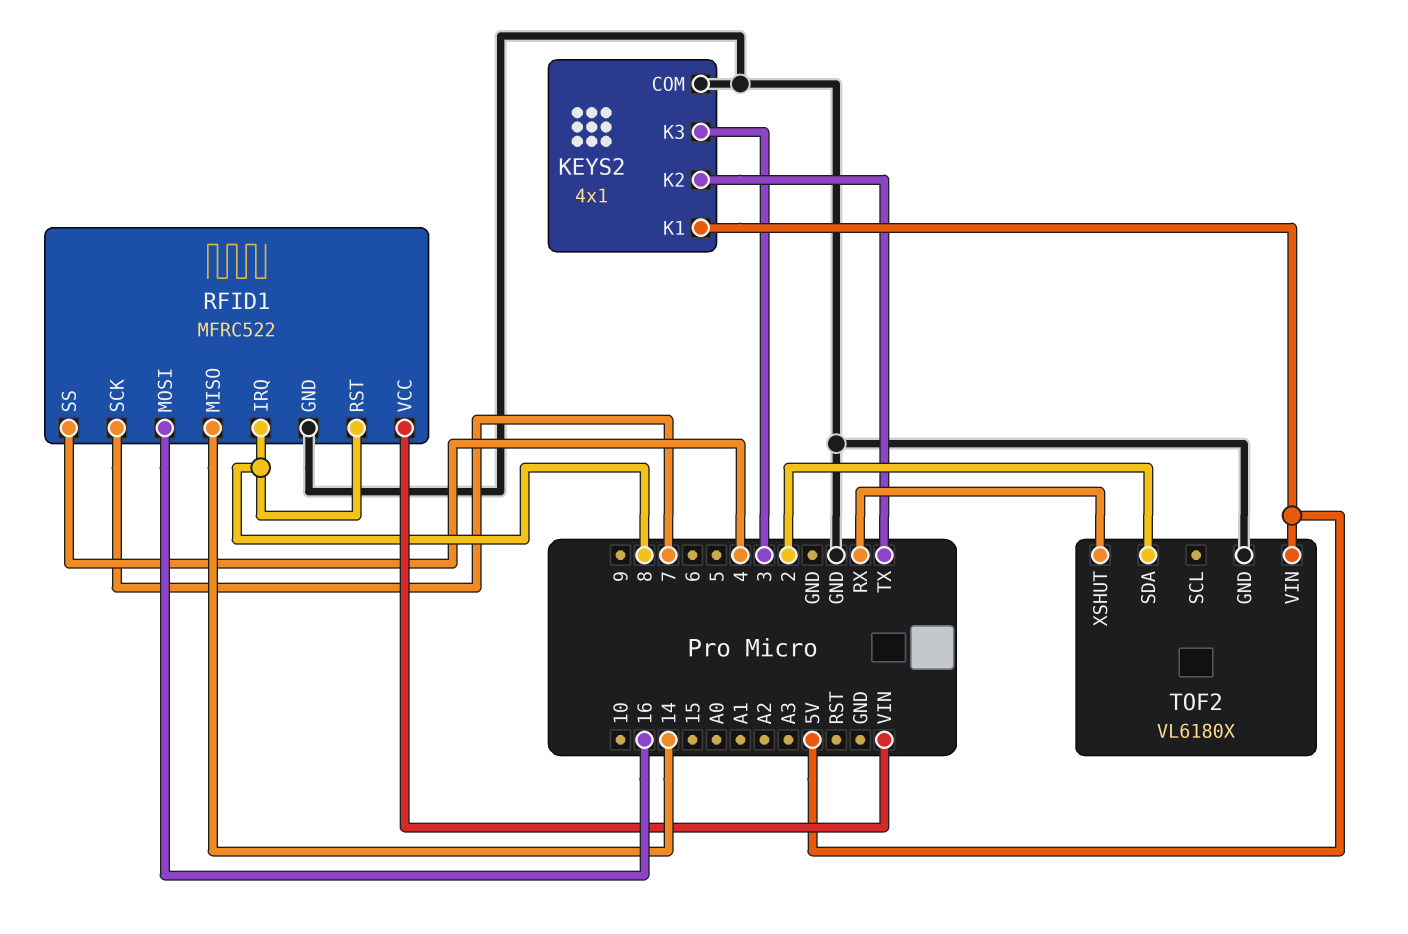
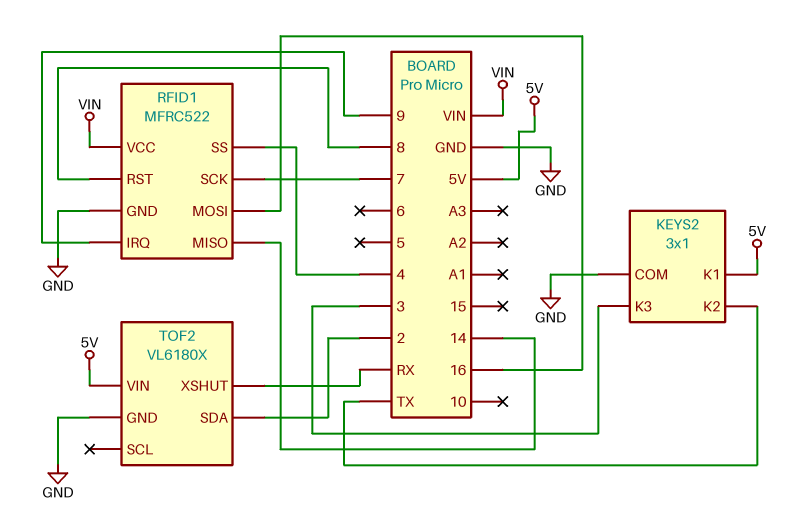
KEYS2: 4x1 -> 3x1
RFID1 pin IRQ: 8 -> 9

